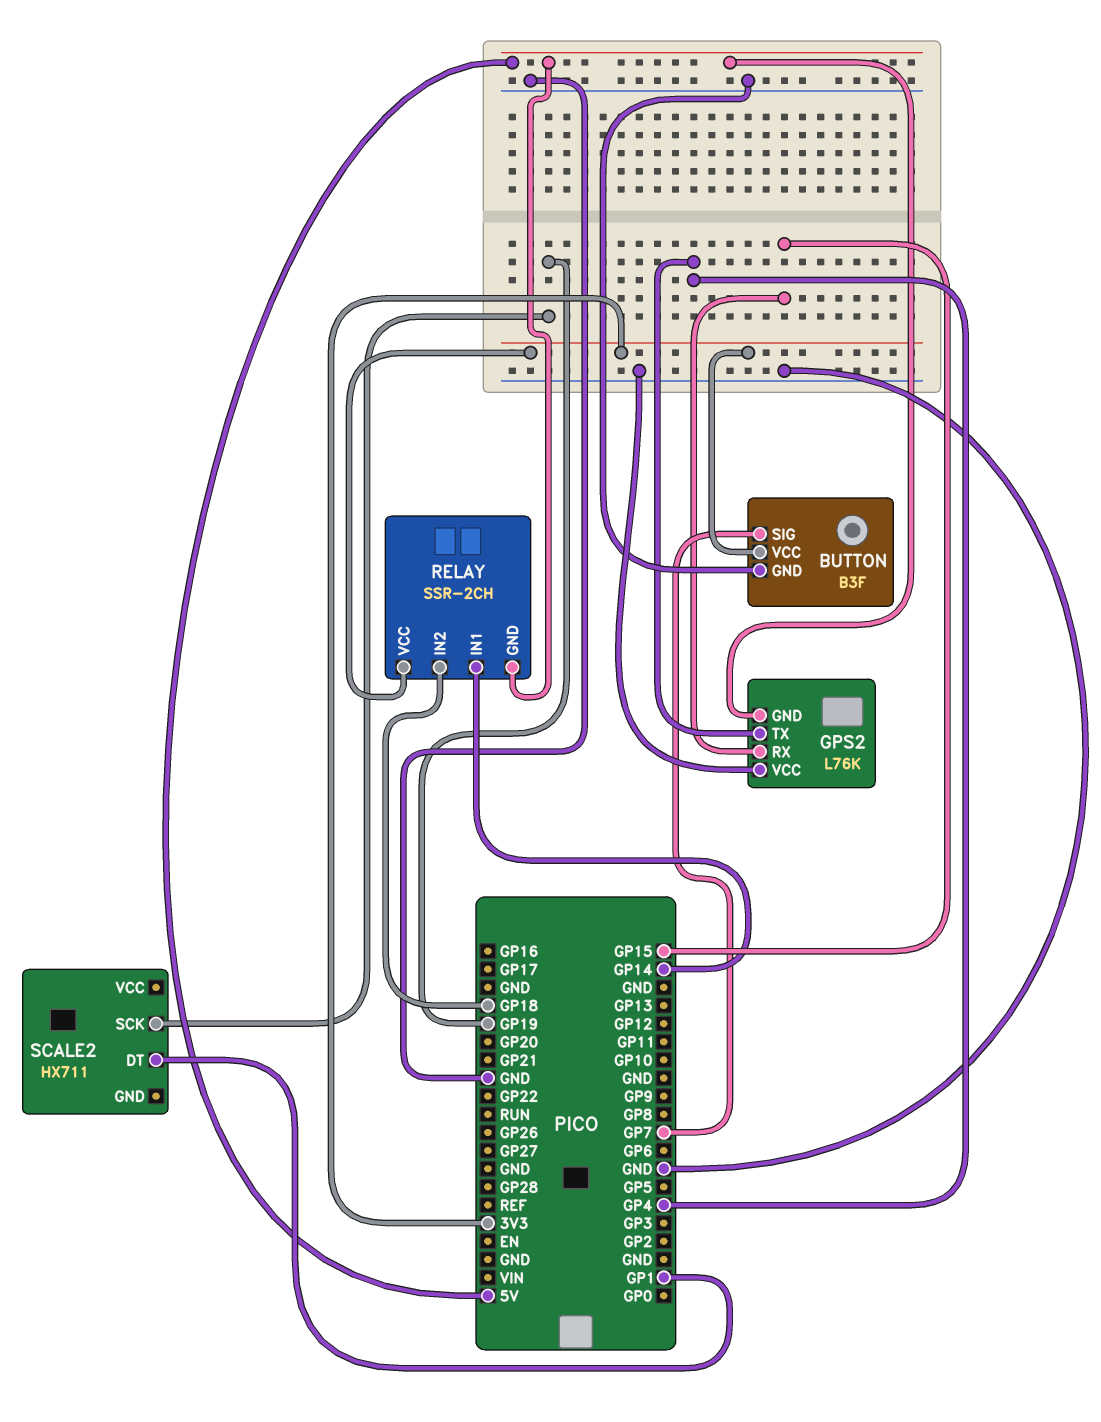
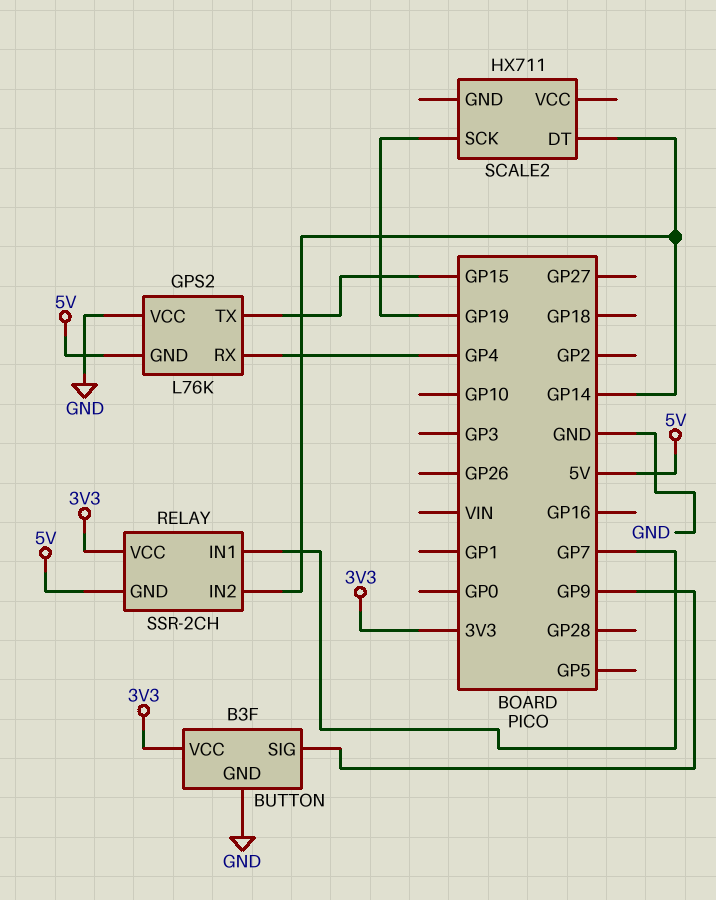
BUTTON pin SIG: GP7 -> GP9
GPS2 pin RX: GP15 -> GP4
GPS2 pin TX: GP4 -> GP15
RELAY pin IN1: GP14 -> GP7
RELAY pin IN2: GP18 -> GP14
SCALE2 pin DT: GP1 -> GP14

